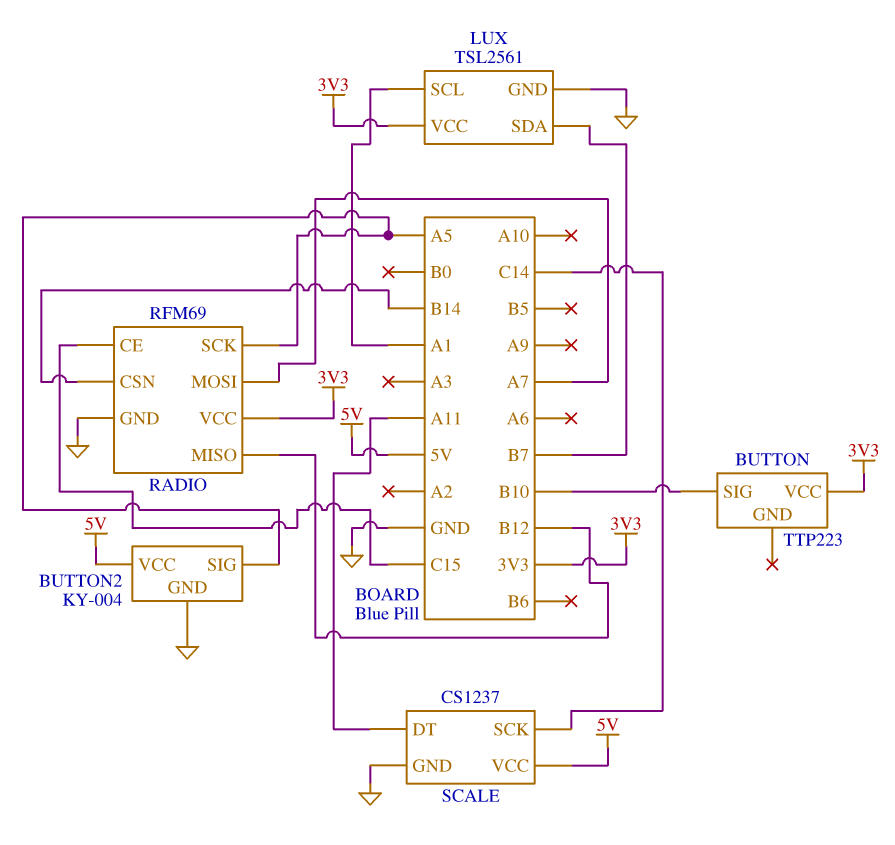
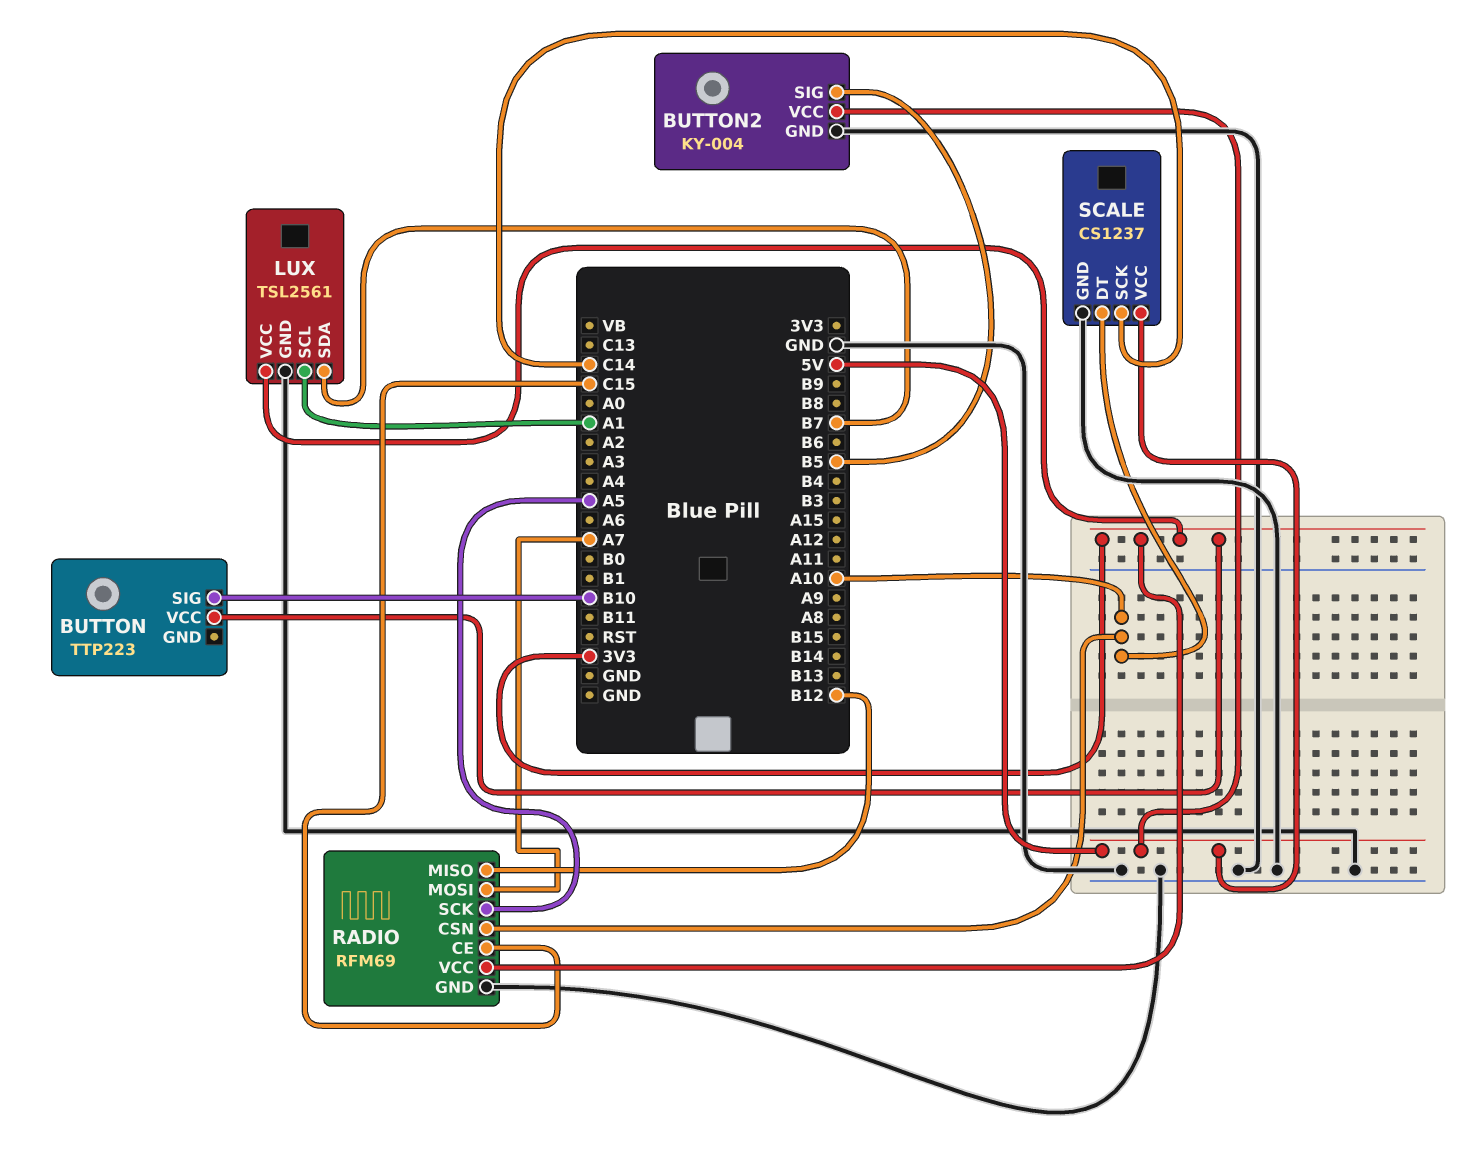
BUTTON2 pin SIG: A5 -> B5
RADIO pin CSN: B14 -> A10
SCALE pin DT: A11 -> A10

